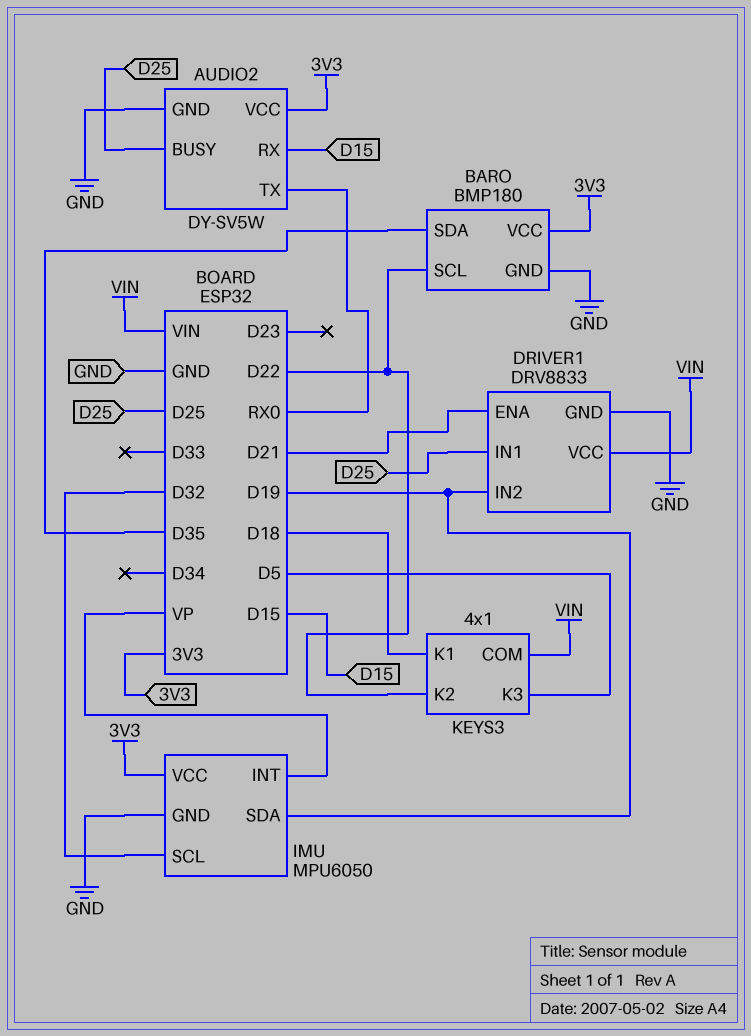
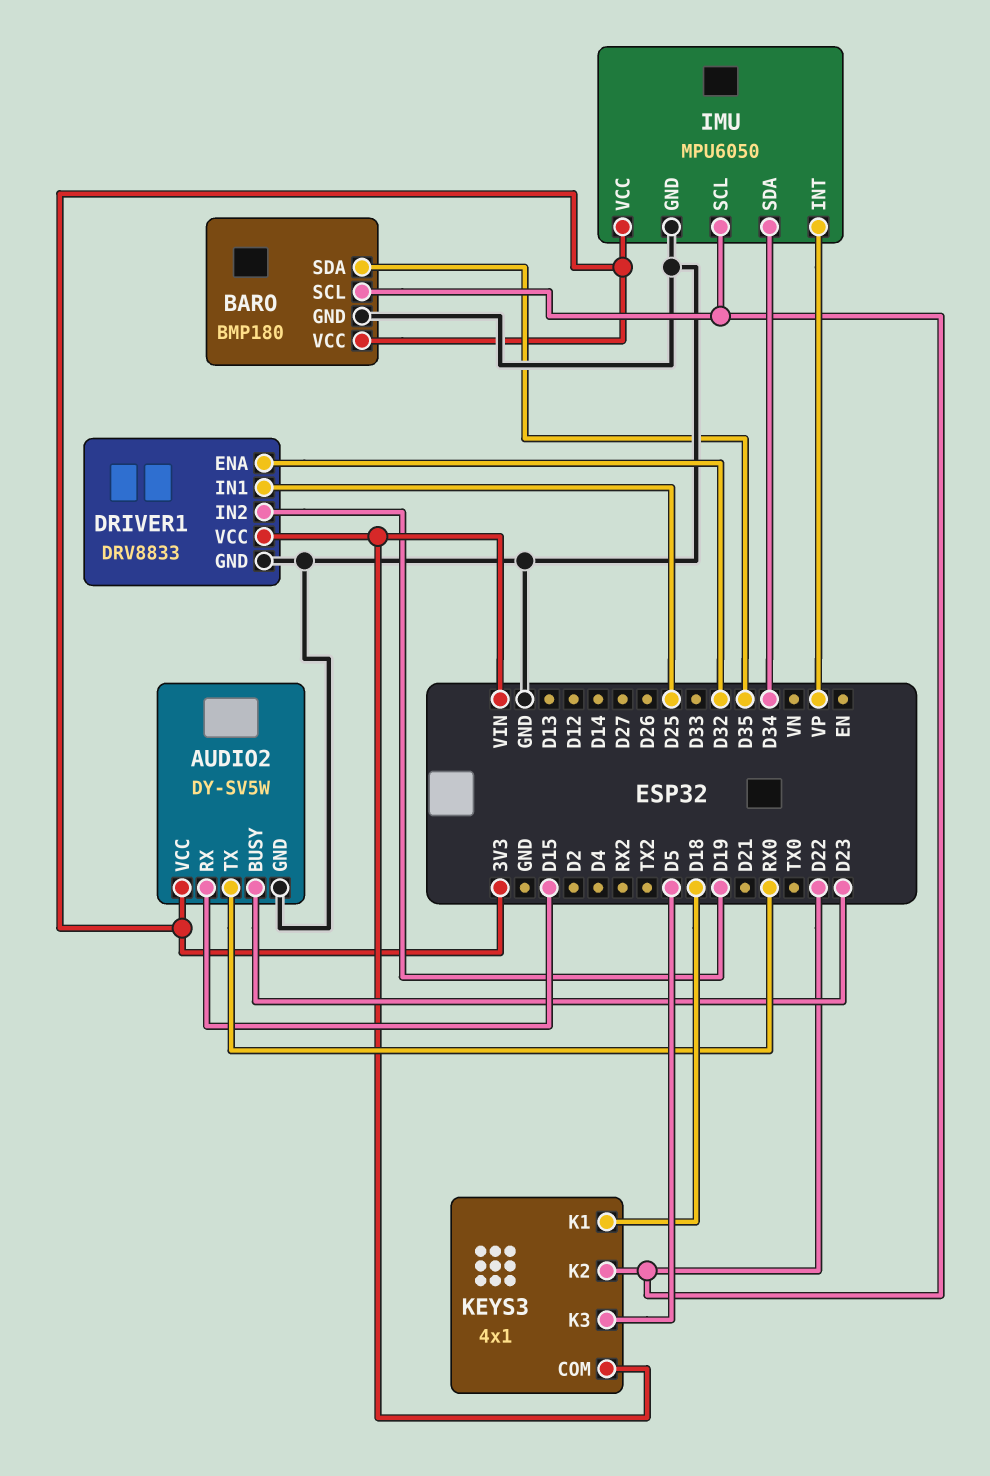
AUDIO2 pin BUSY: D25 -> D23
DRIVER1 pin ENA: D21 -> D32
IMU pin SCL: D32 -> D22
IMU pin SDA: D19 -> D34

